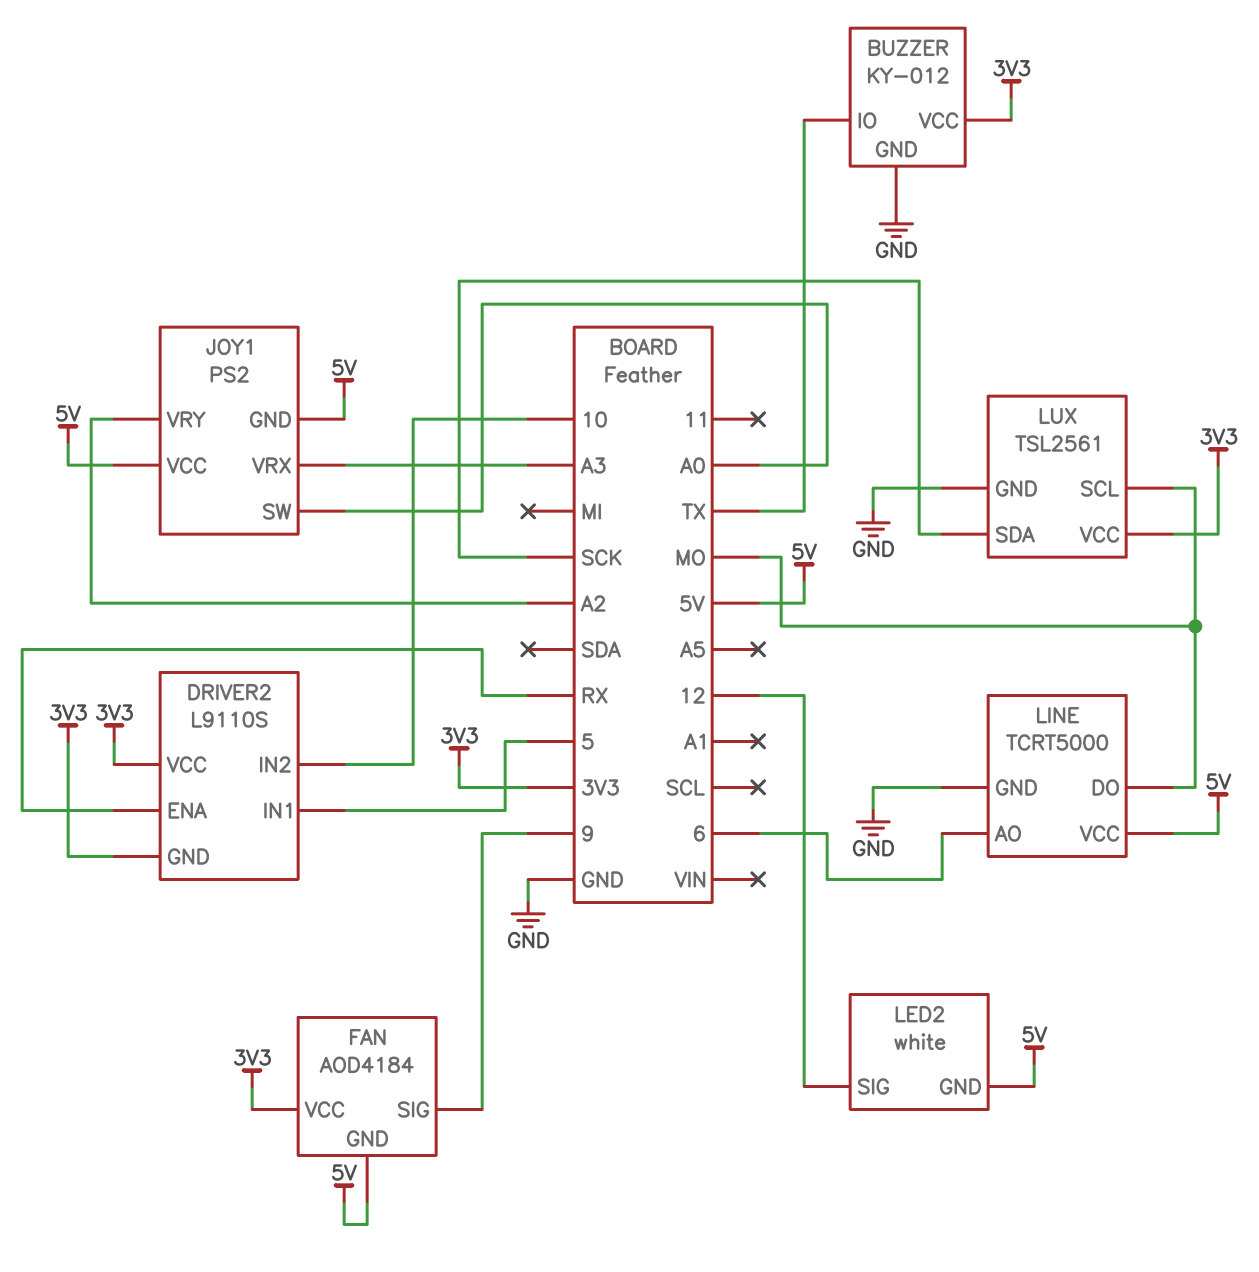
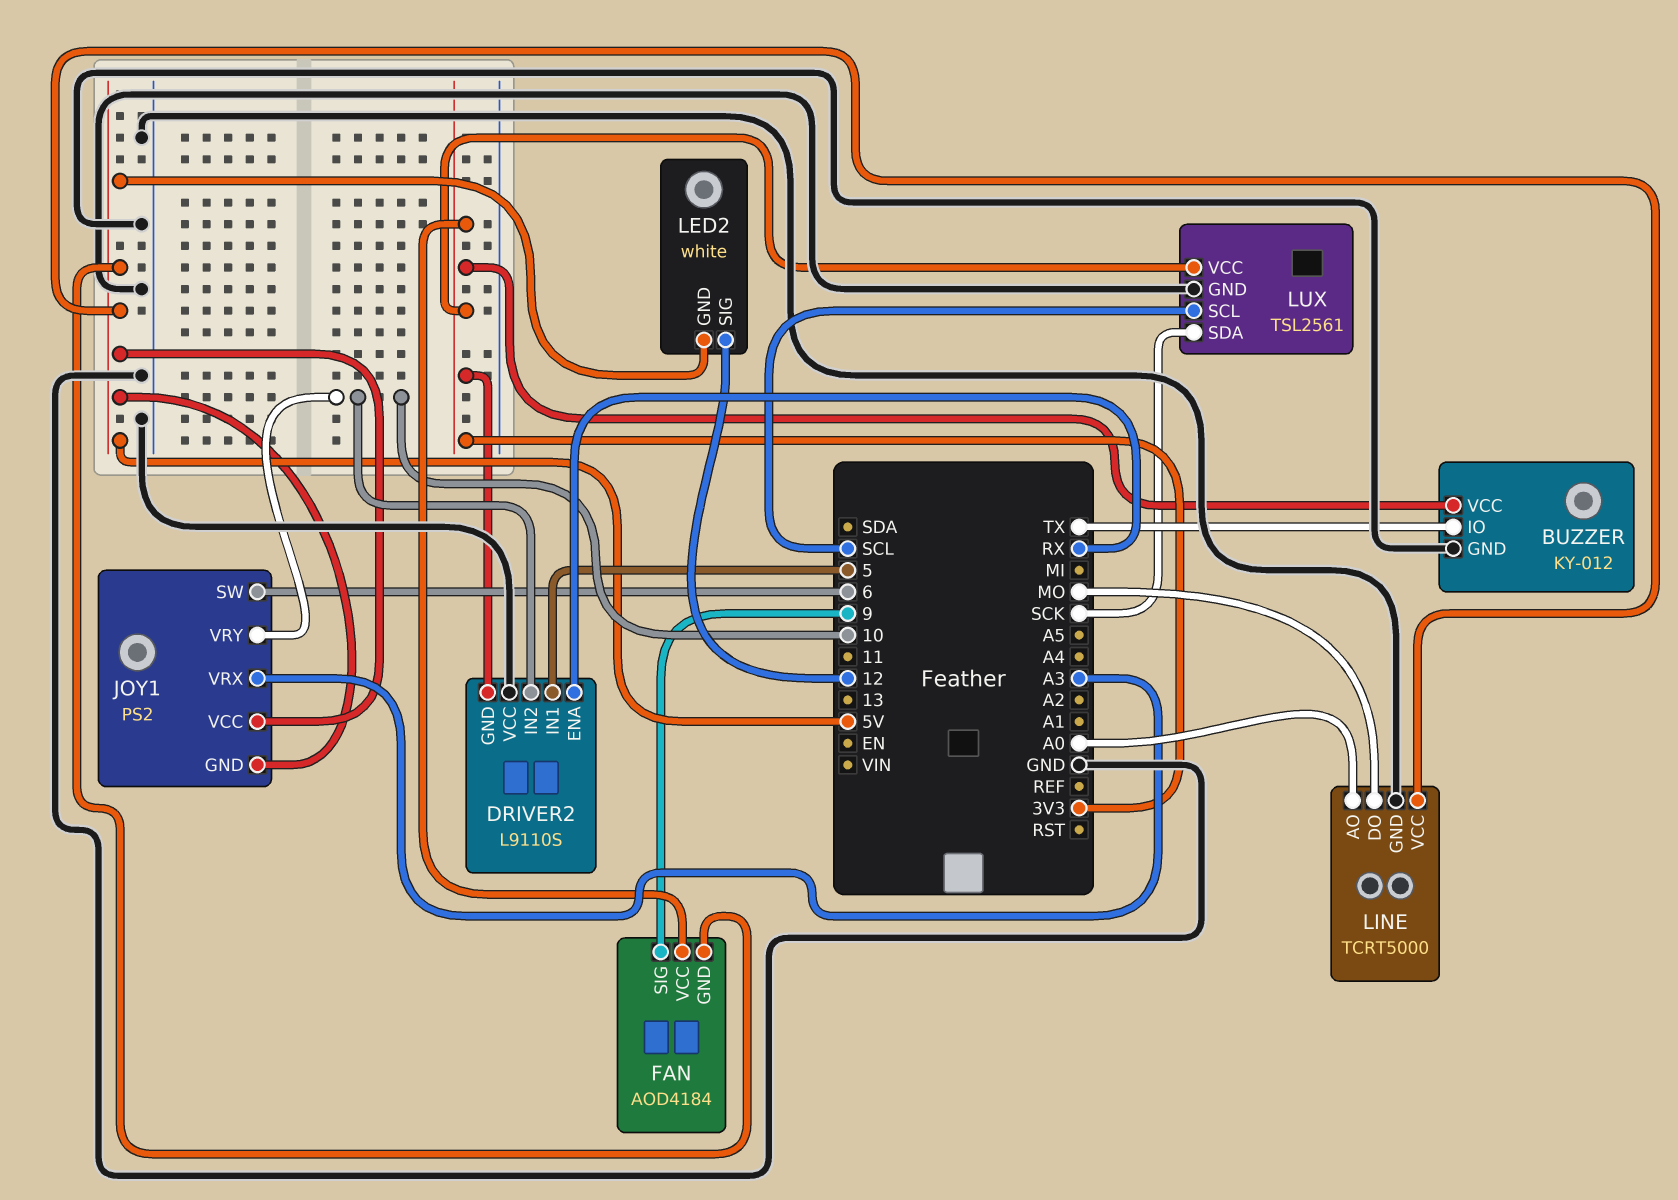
DRIVER2 pin VCC: 3V3 -> GND
JOY1 pin SW: A0 -> 6
JOY1 pin VRY: A2 -> 10
LINE pin AO: 6 -> A0
LUX pin SCL: MO -> SCL

